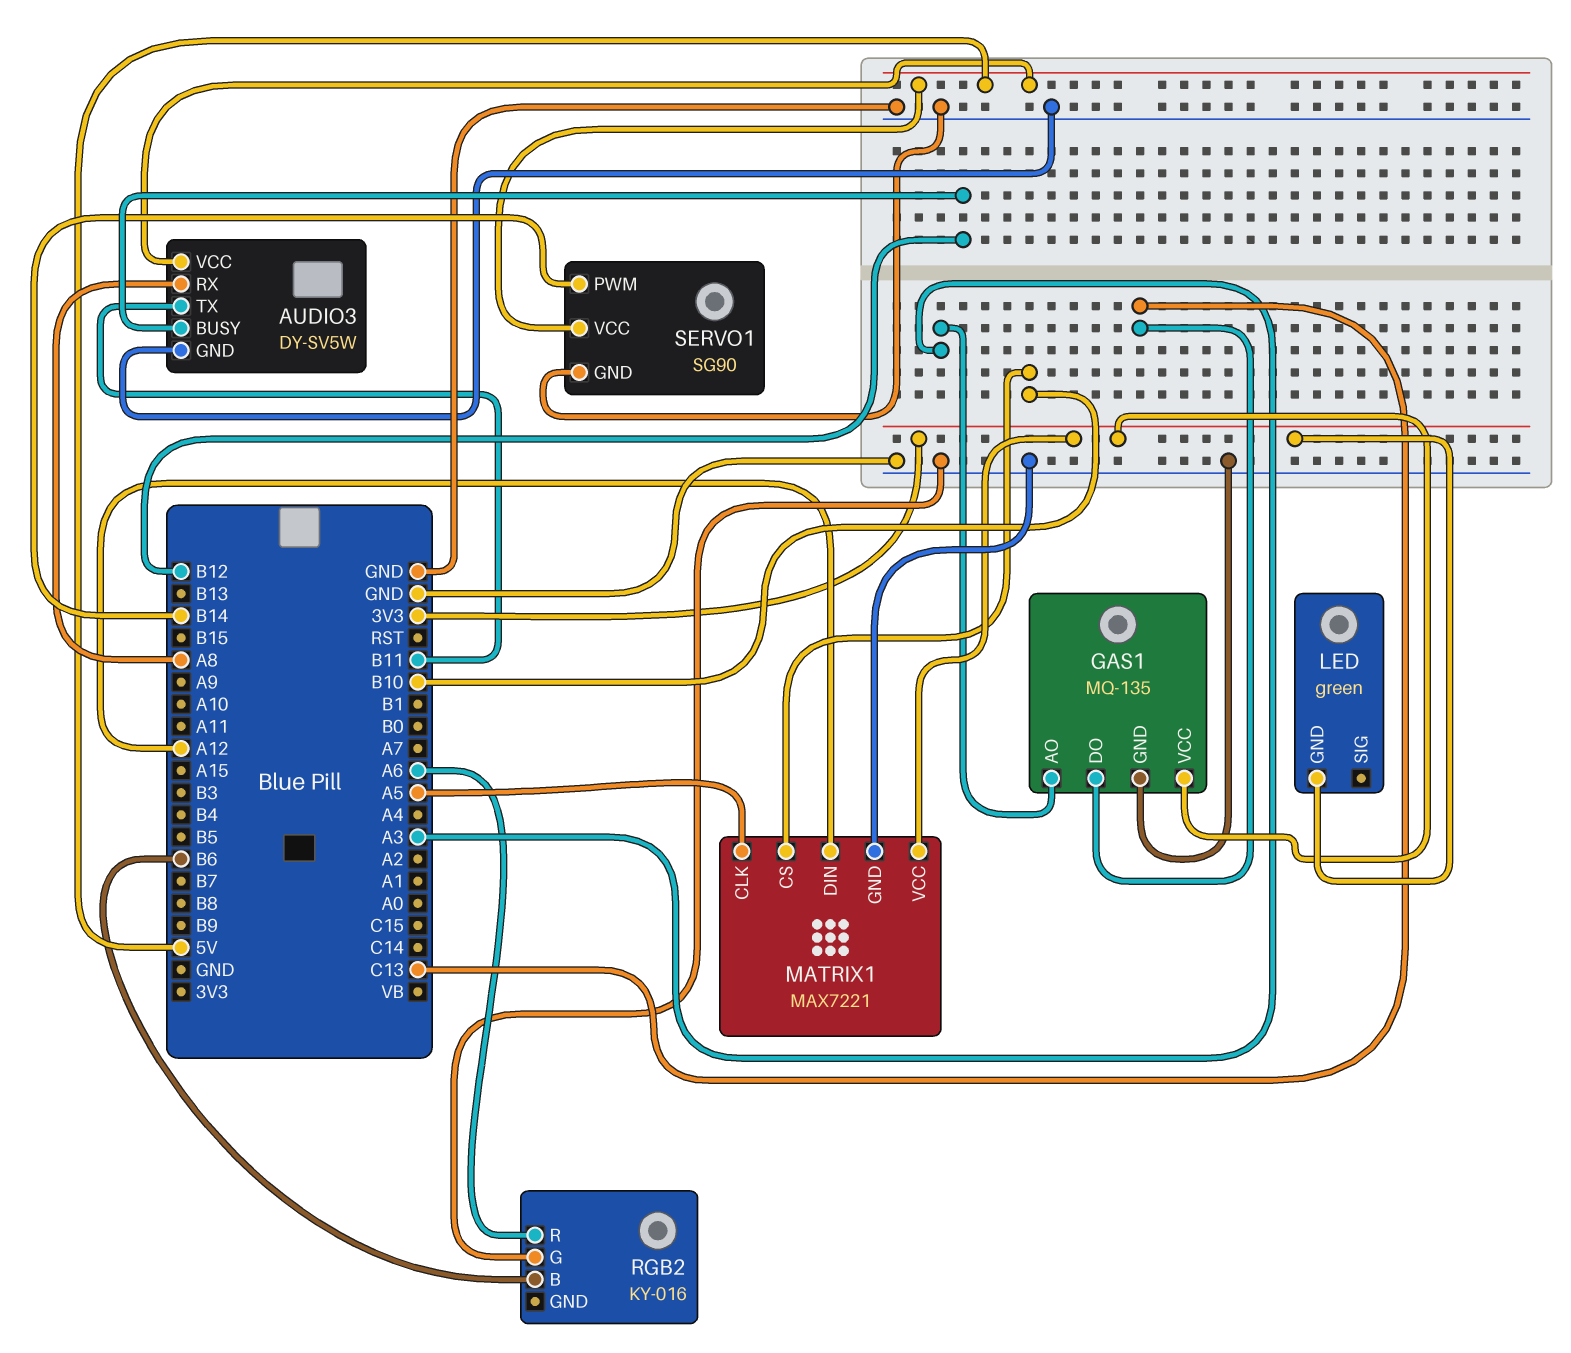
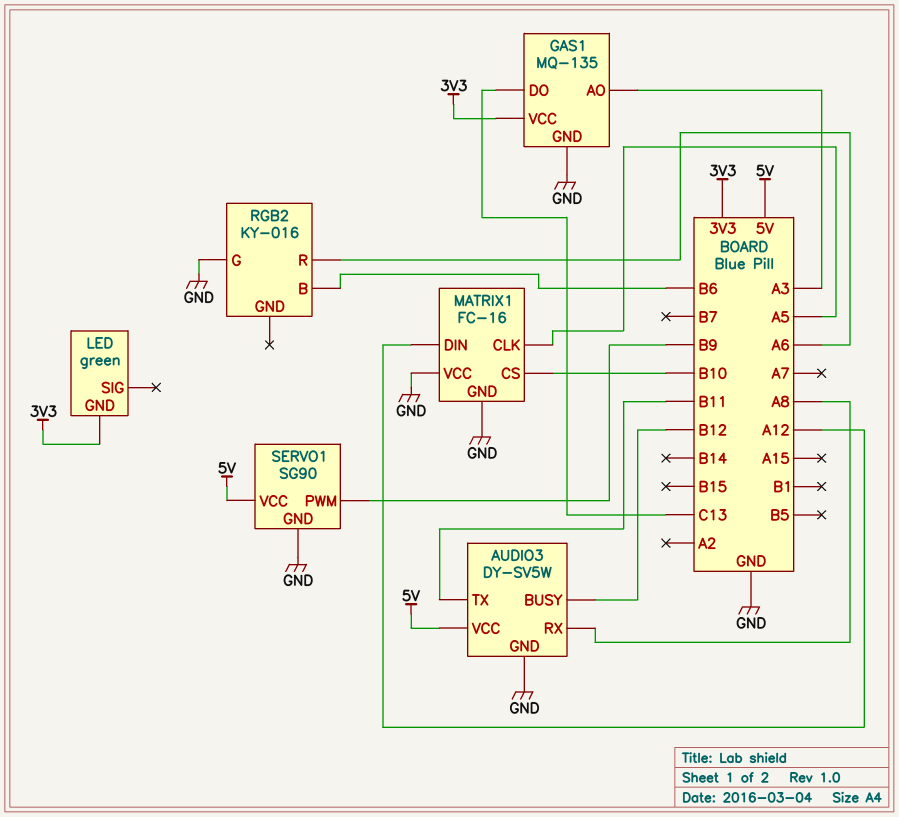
MATRIX1: MAX7221 -> FC-16
MATRIX1 pin VCC: 3V3 -> GND
SERVO1 pin PWM: B14 -> B9

